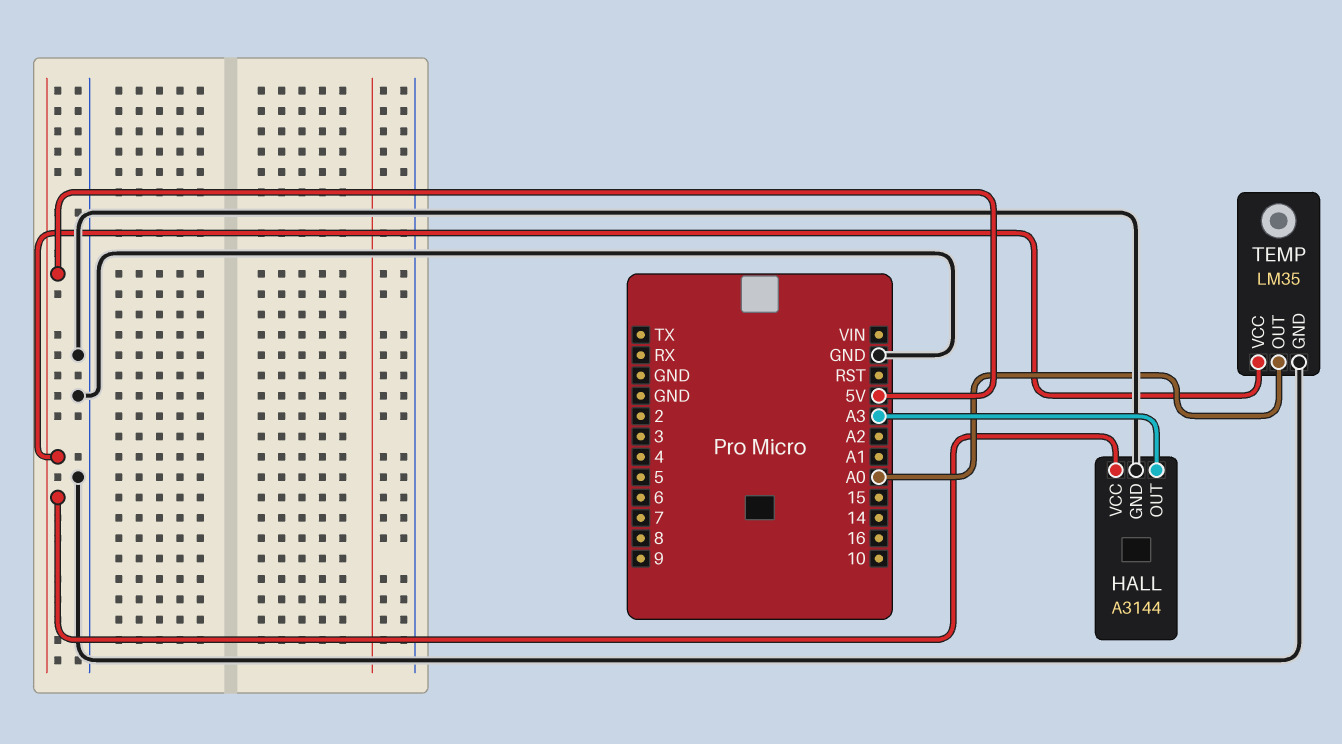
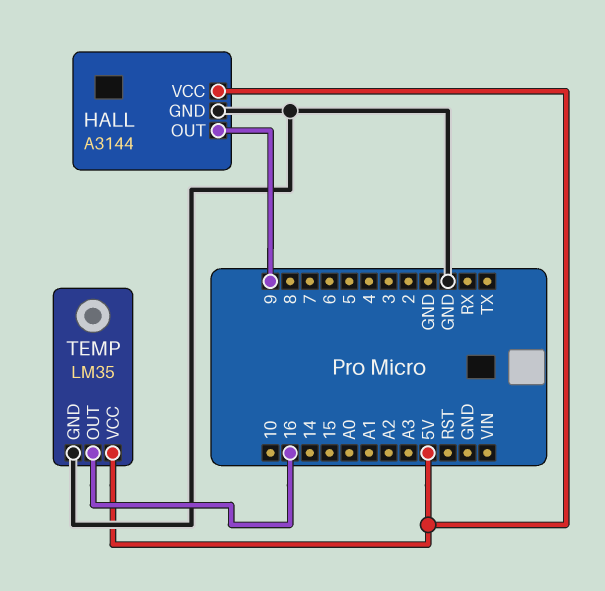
HALL pin OUT: A3 -> 9
TEMP pin OUT: A0 -> 16

